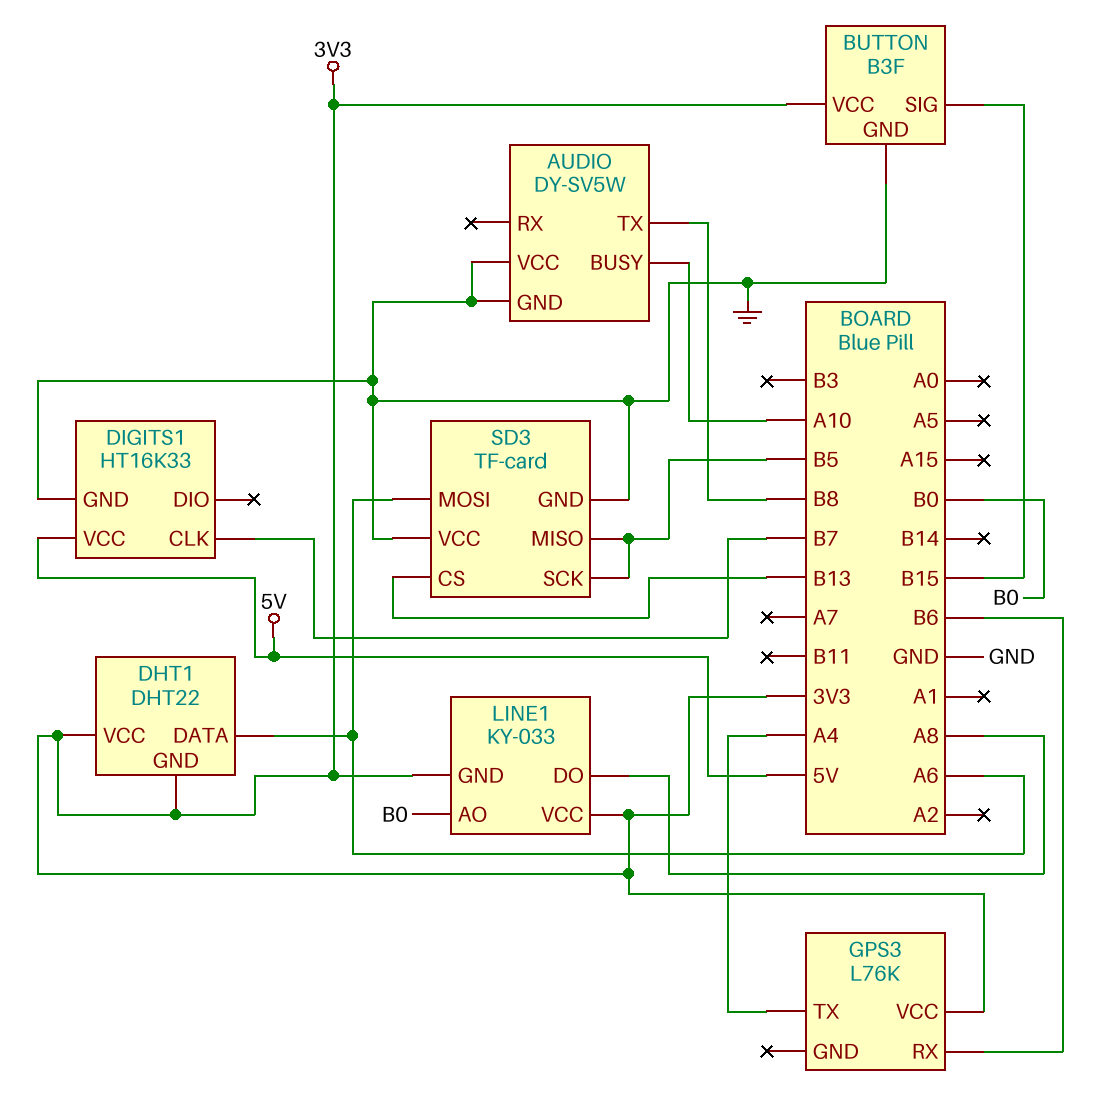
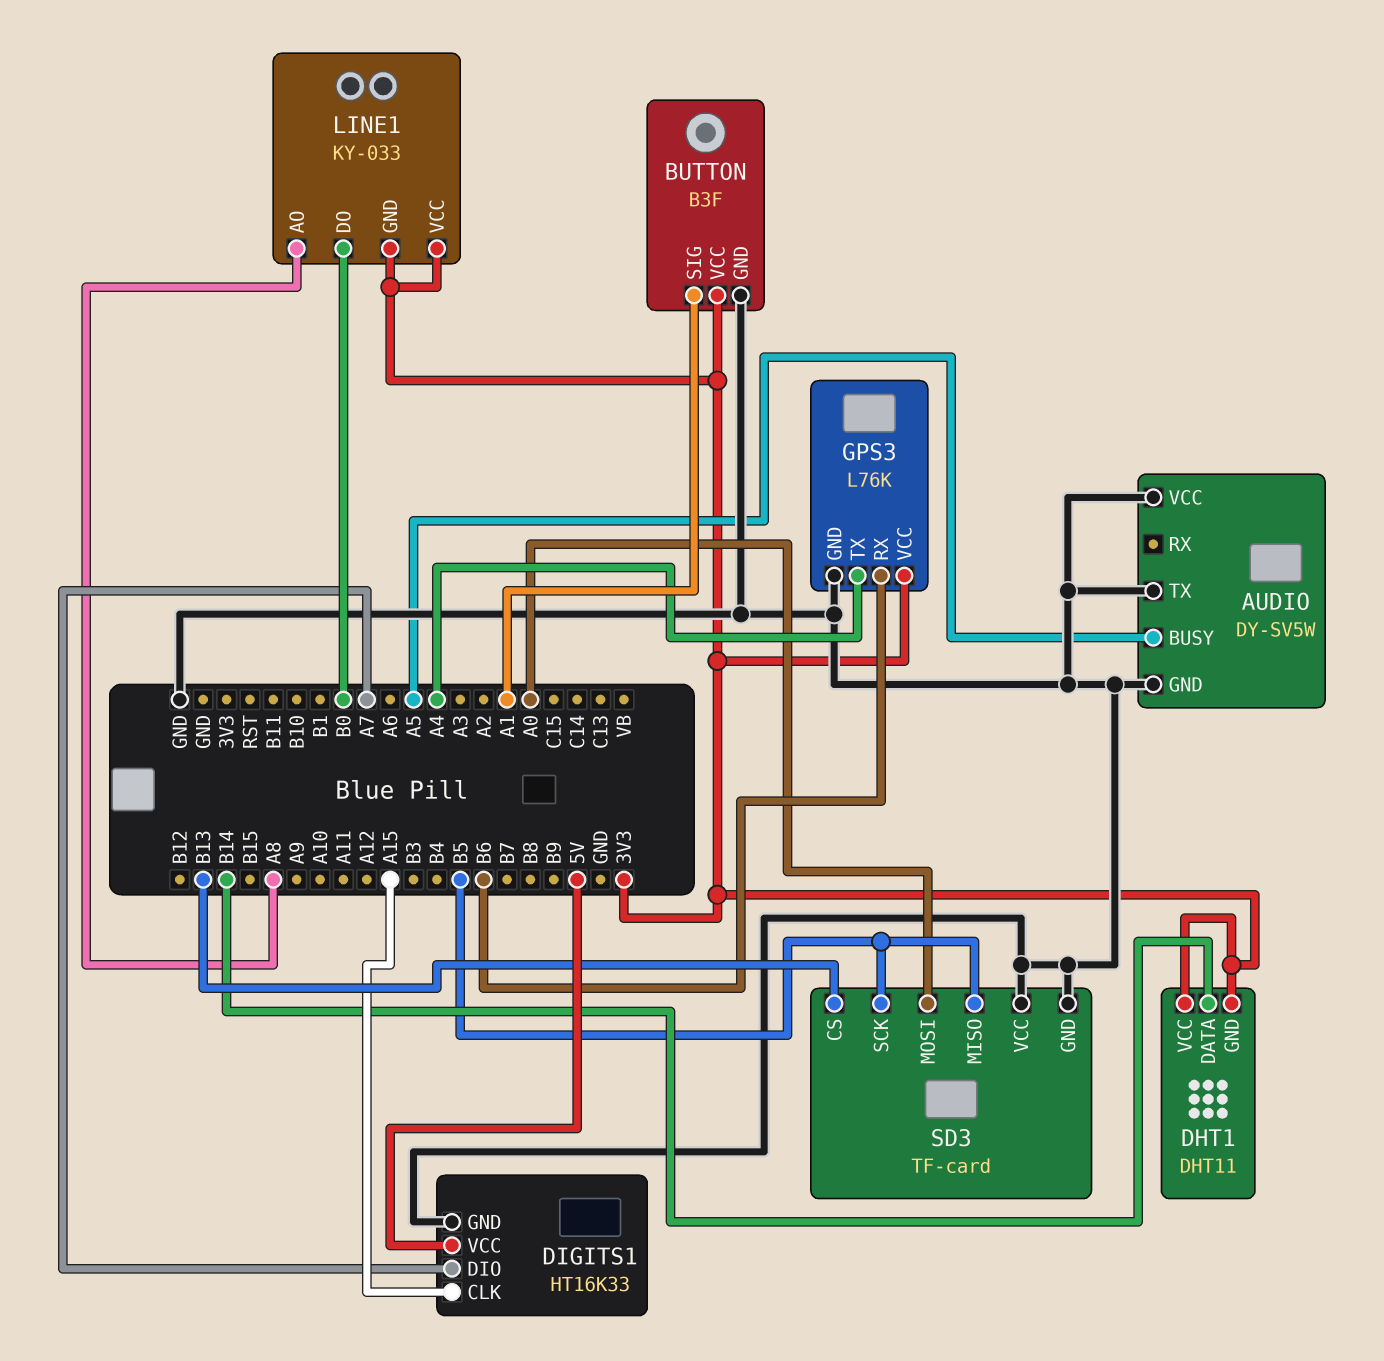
AUDIO pin BUSY: A10 -> A5
AUDIO pin TX: B8 -> GND
BUTTON pin SIG: B15 -> A1
DHT1: DHT22 -> DHT11
DHT1 pin DATA: A6 -> B14
DIGITS1 pin CLK: B7 -> A15
DIGITS1 pin DIO: none -> A7
GPS3 pin GND: none -> GND
LINE1 pin AO: B0 -> A8
LINE1 pin DO: A8 -> B0
SD3 pin MOSI: A6 -> A0

